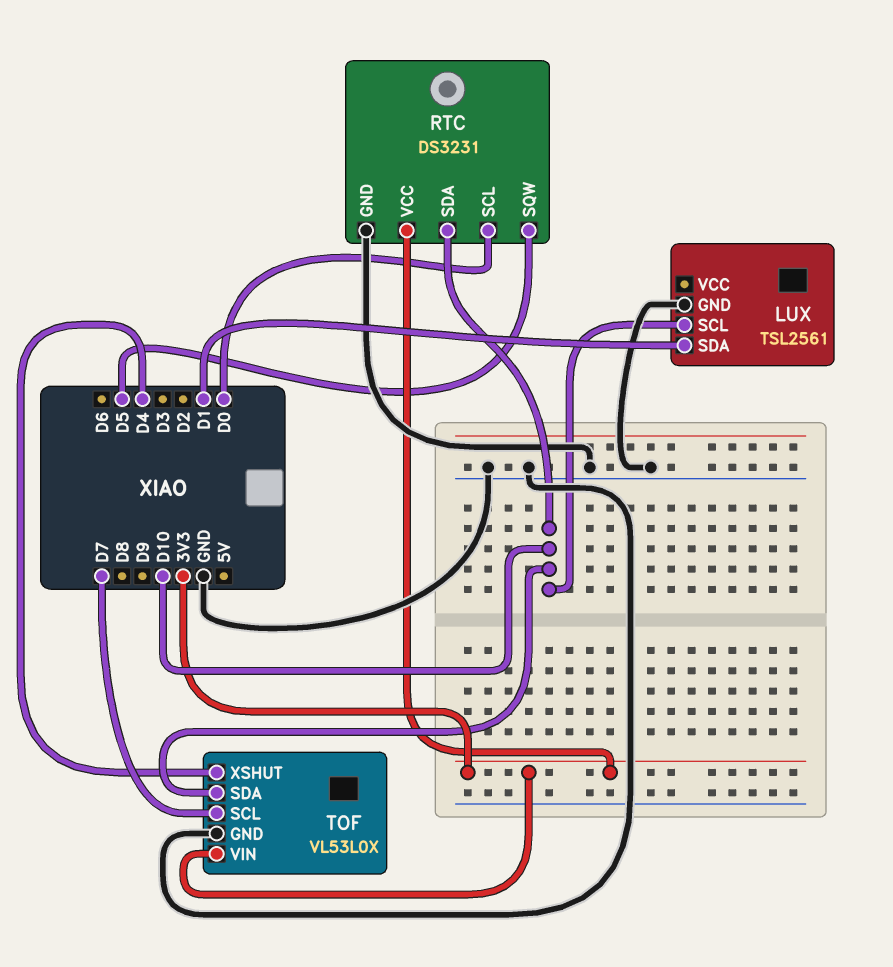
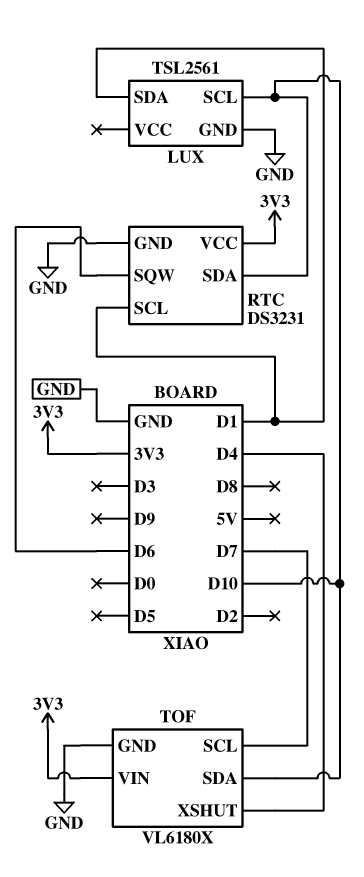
RTC pin SCL: D0 -> D1
RTC pin SQW: D5 -> D6
TOF: VL53L0X -> VL6180X

